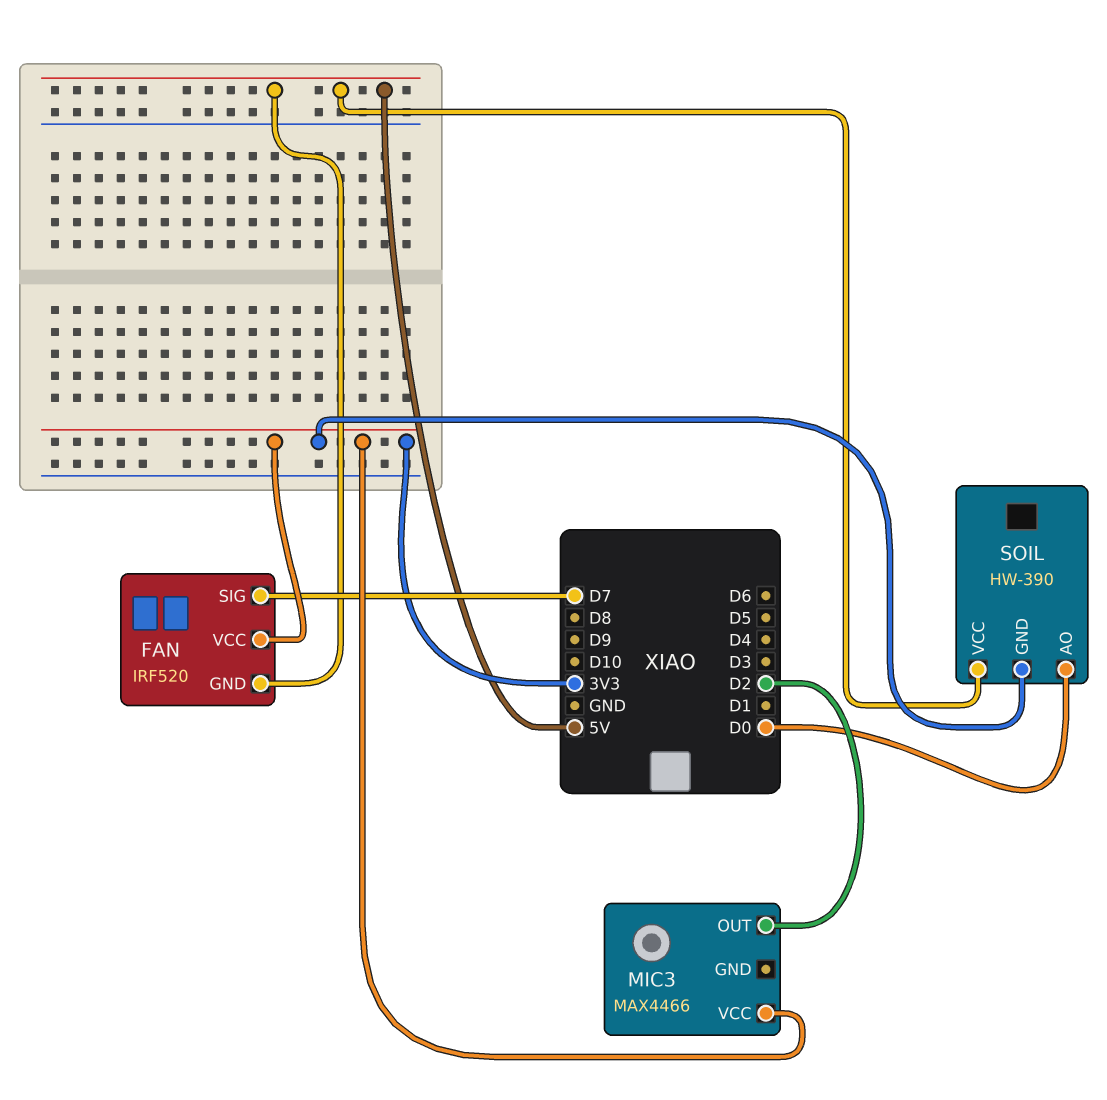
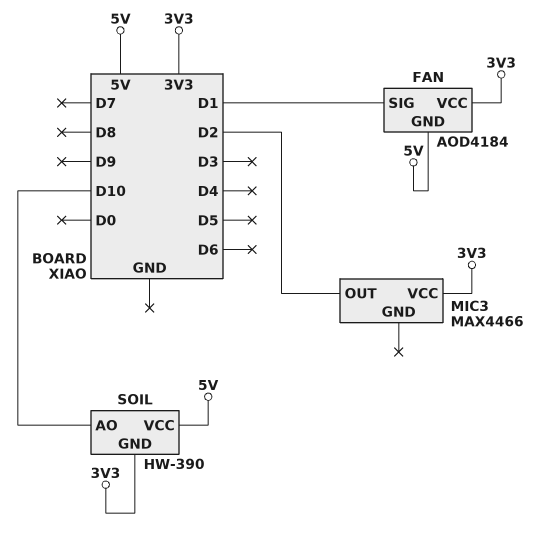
FAN: IRF520 -> AOD4184
FAN pin SIG: D7 -> D1
SOIL pin AO: D0 -> D10

